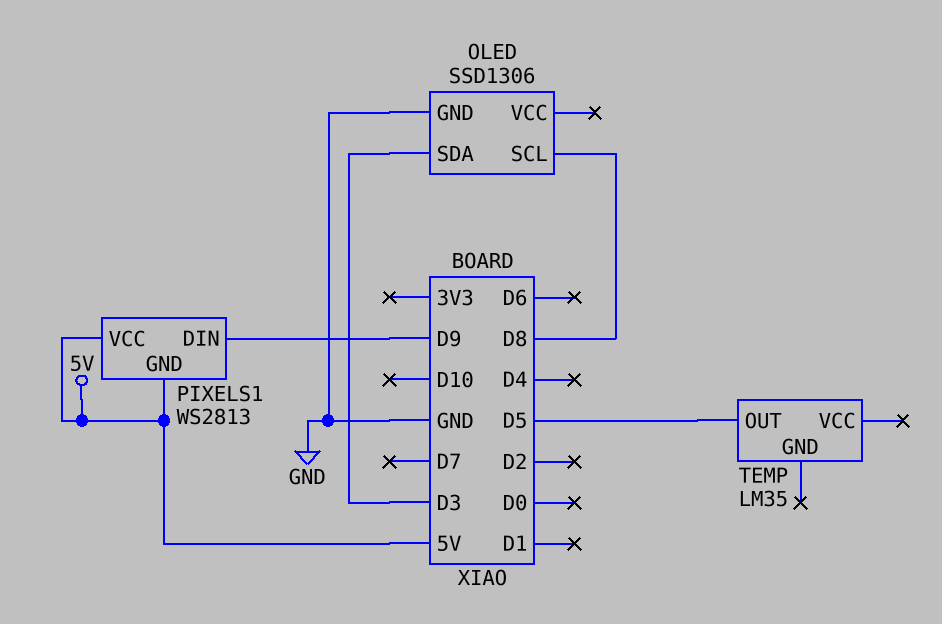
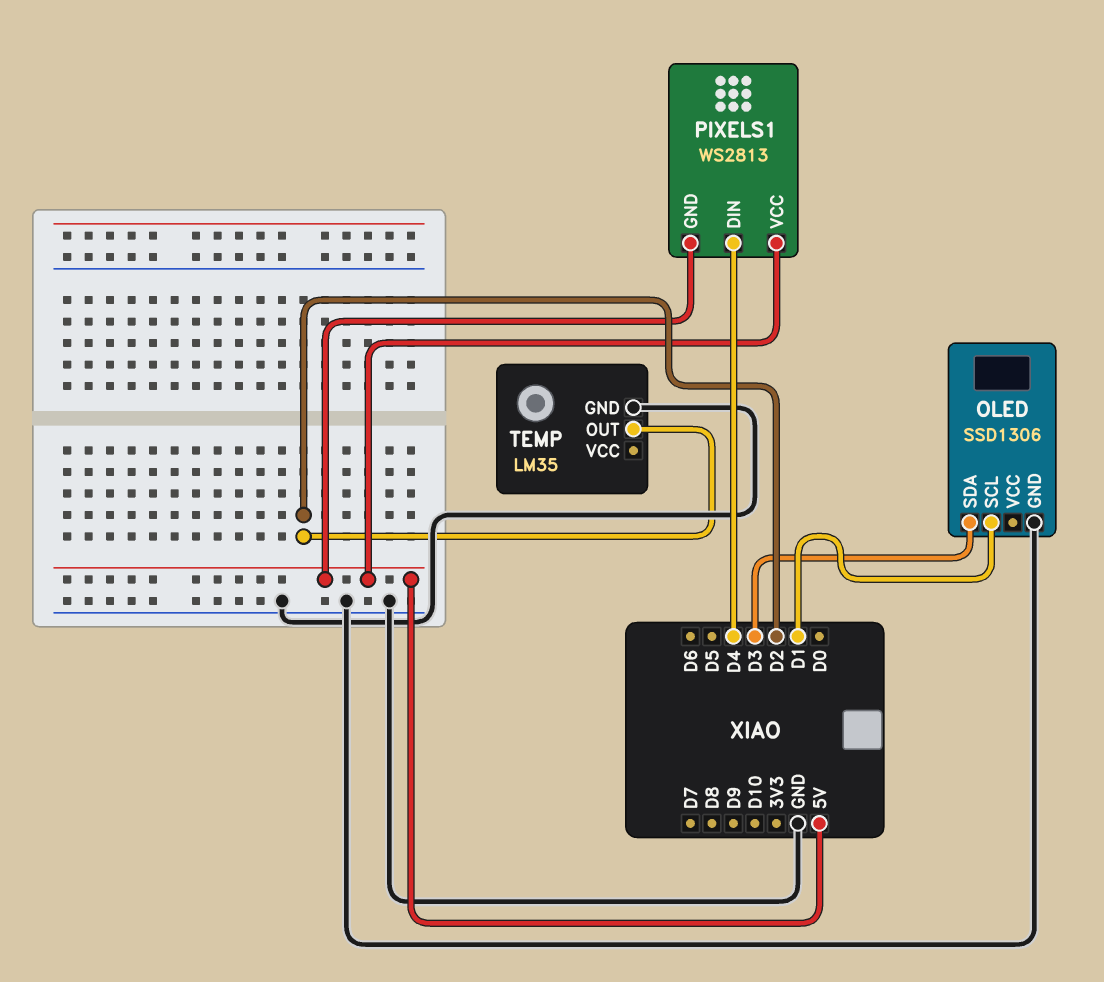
OLED pin SCL: D8 -> D1
PIXELS1 pin DIN: D9 -> D4
TEMP pin GND: none -> GND
TEMP pin OUT: D5 -> D2

